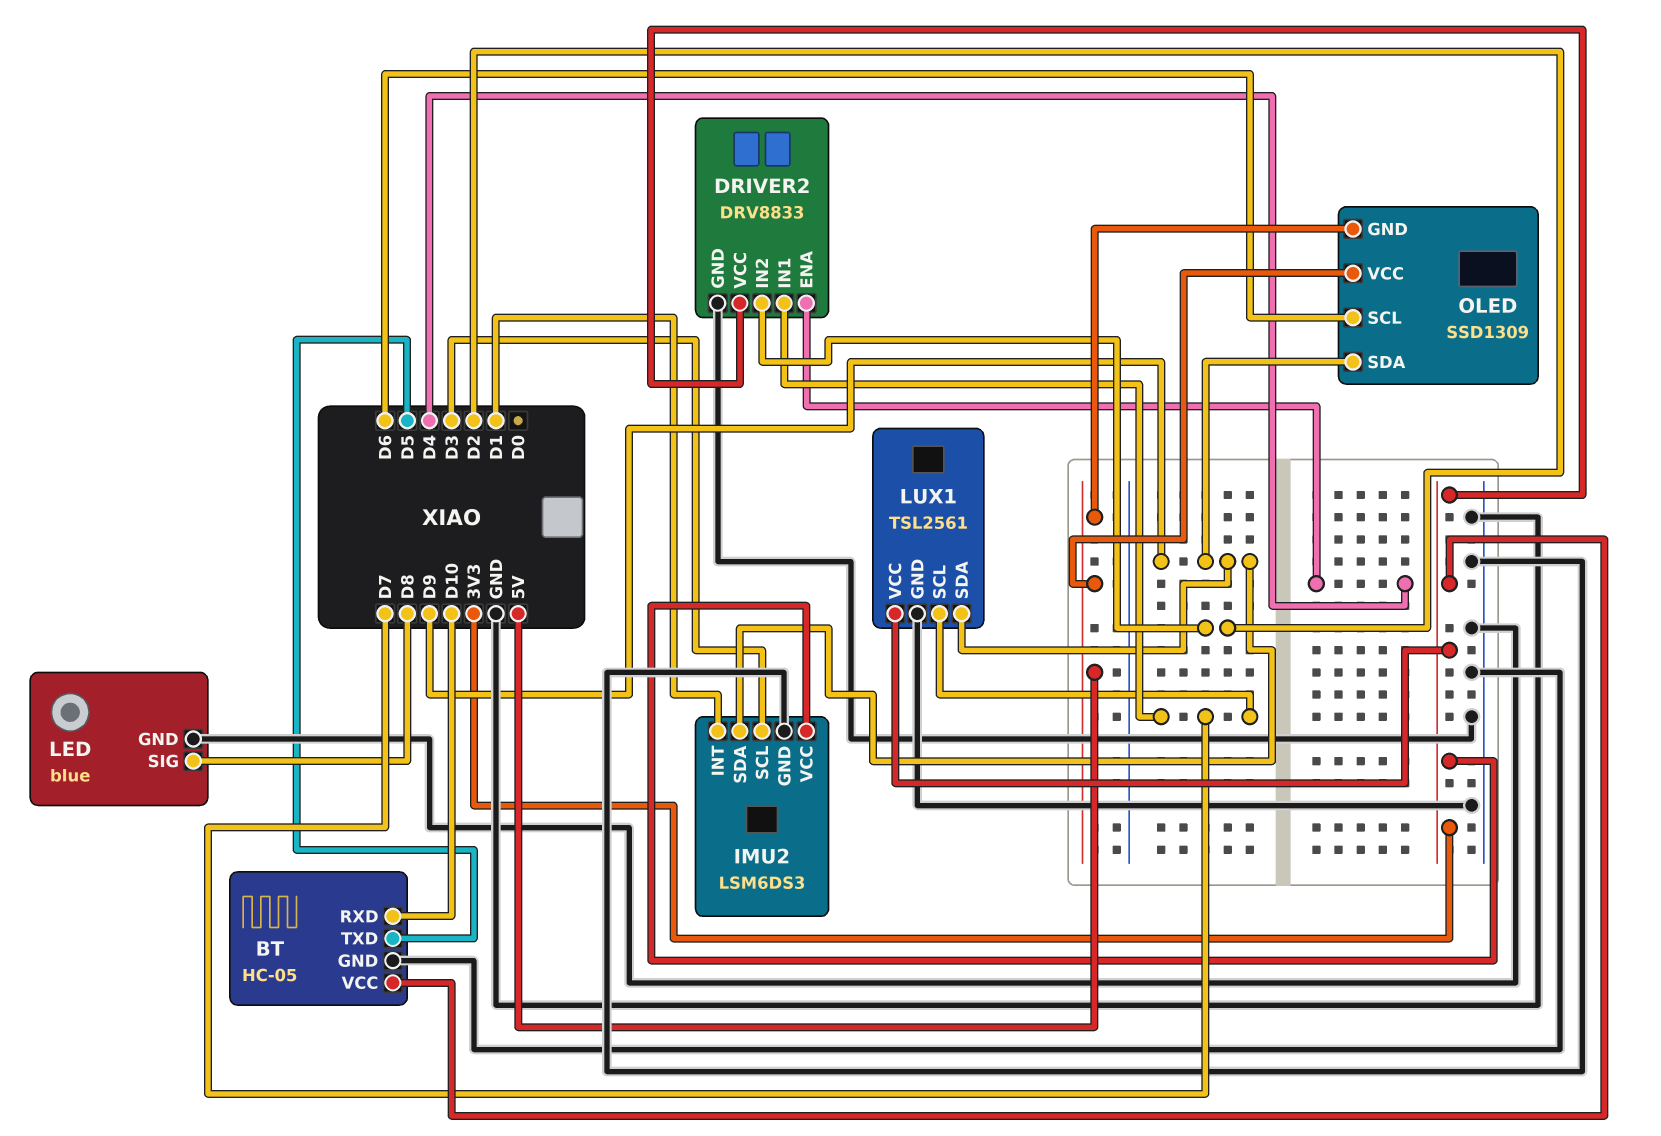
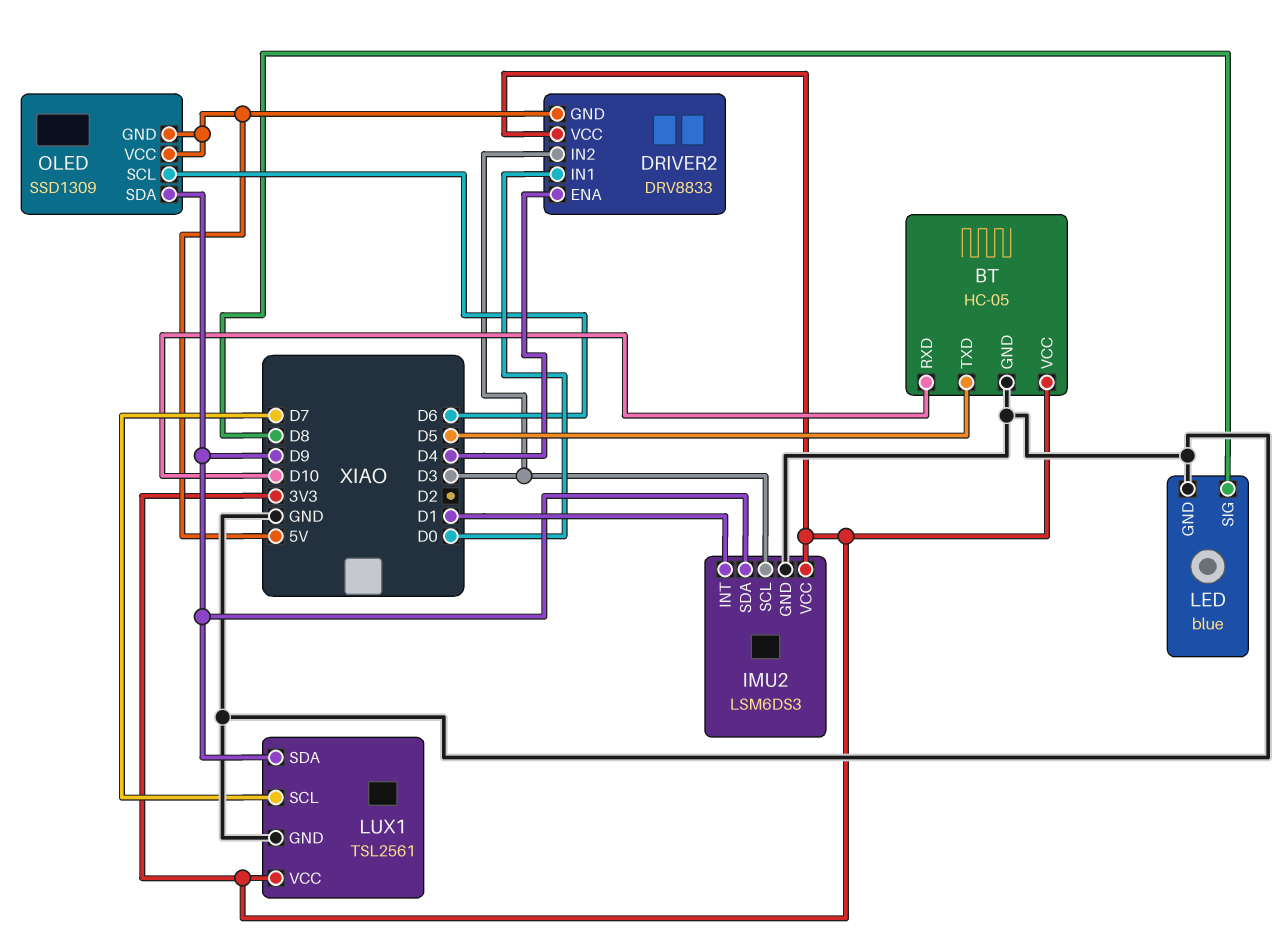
DRIVER2 pin GND: GND -> 5V
DRIVER2 pin IN1: D7 -> D0
DRIVER2 pin IN2: D2 -> D3

